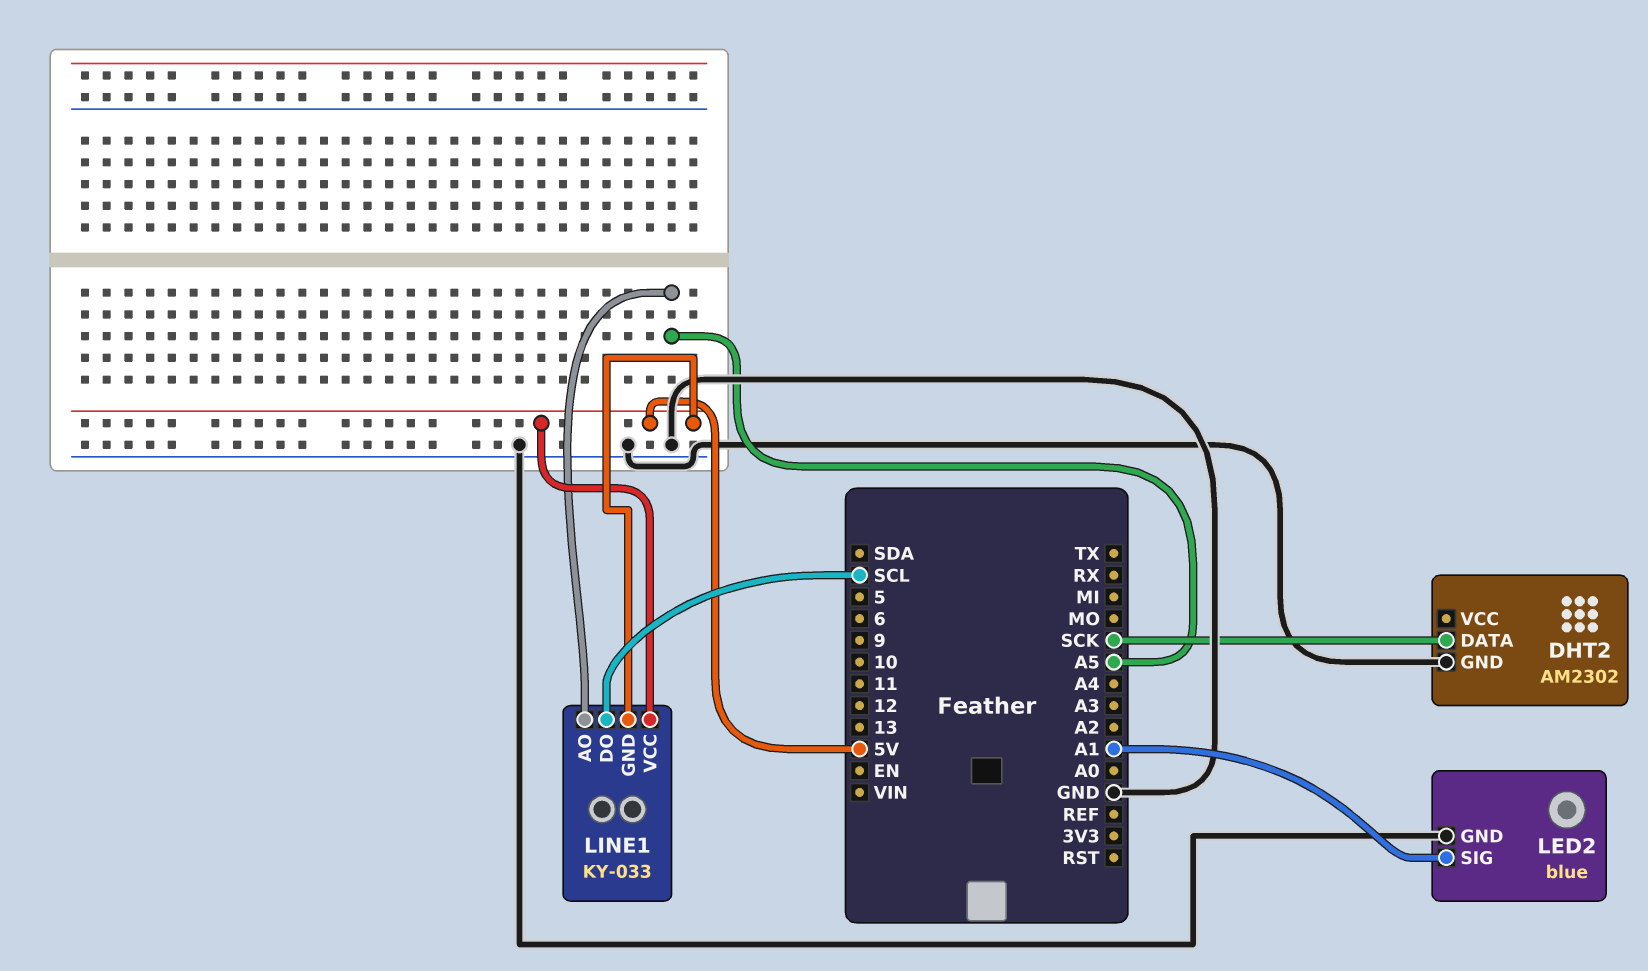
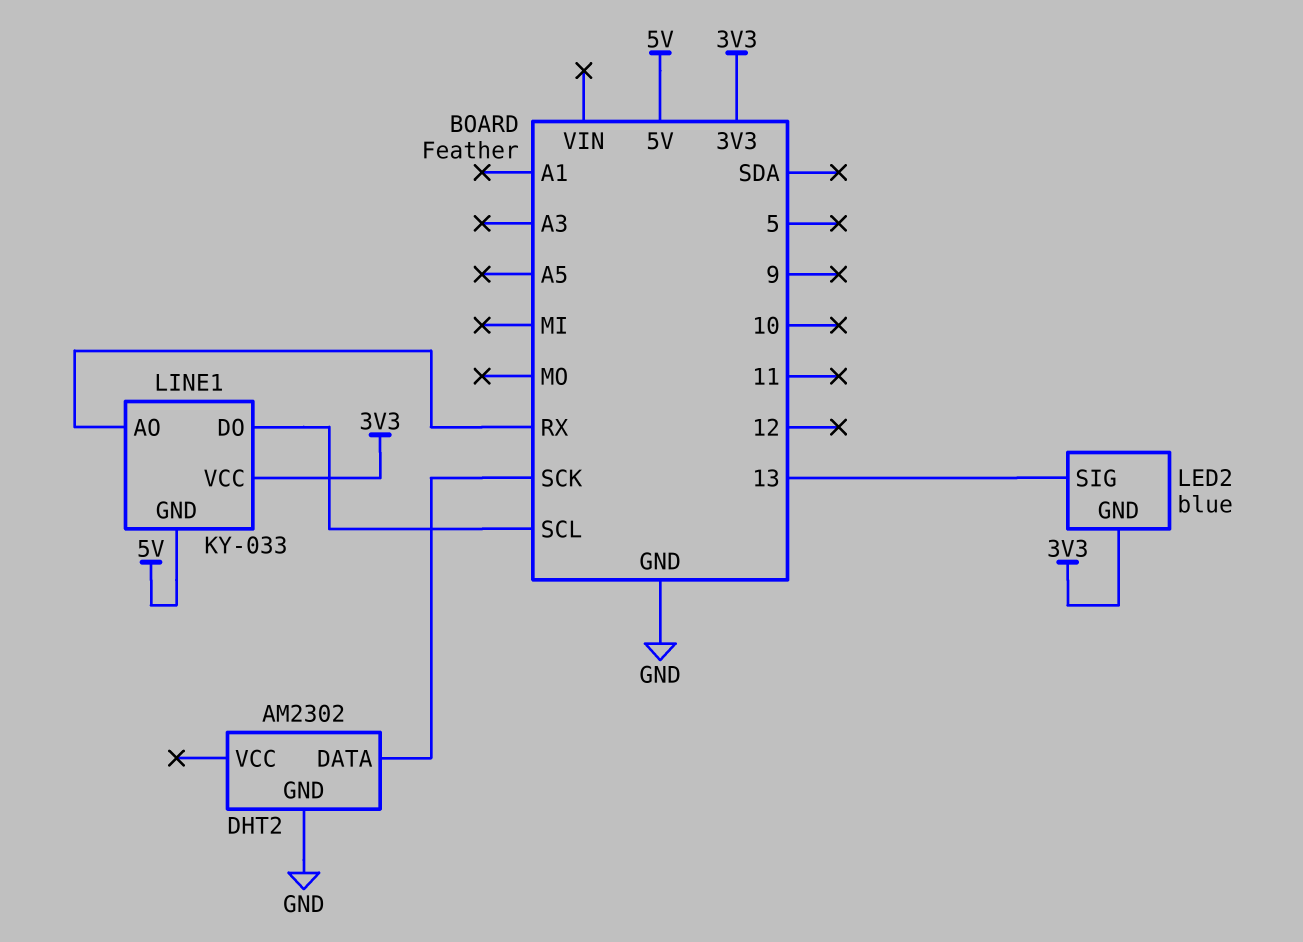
LED2 pin GND: GND -> 3V3
LED2 pin SIG: A1 -> 13
LINE1 pin AO: A5 -> RX
LINE1 pin VCC: 5V -> 3V3

